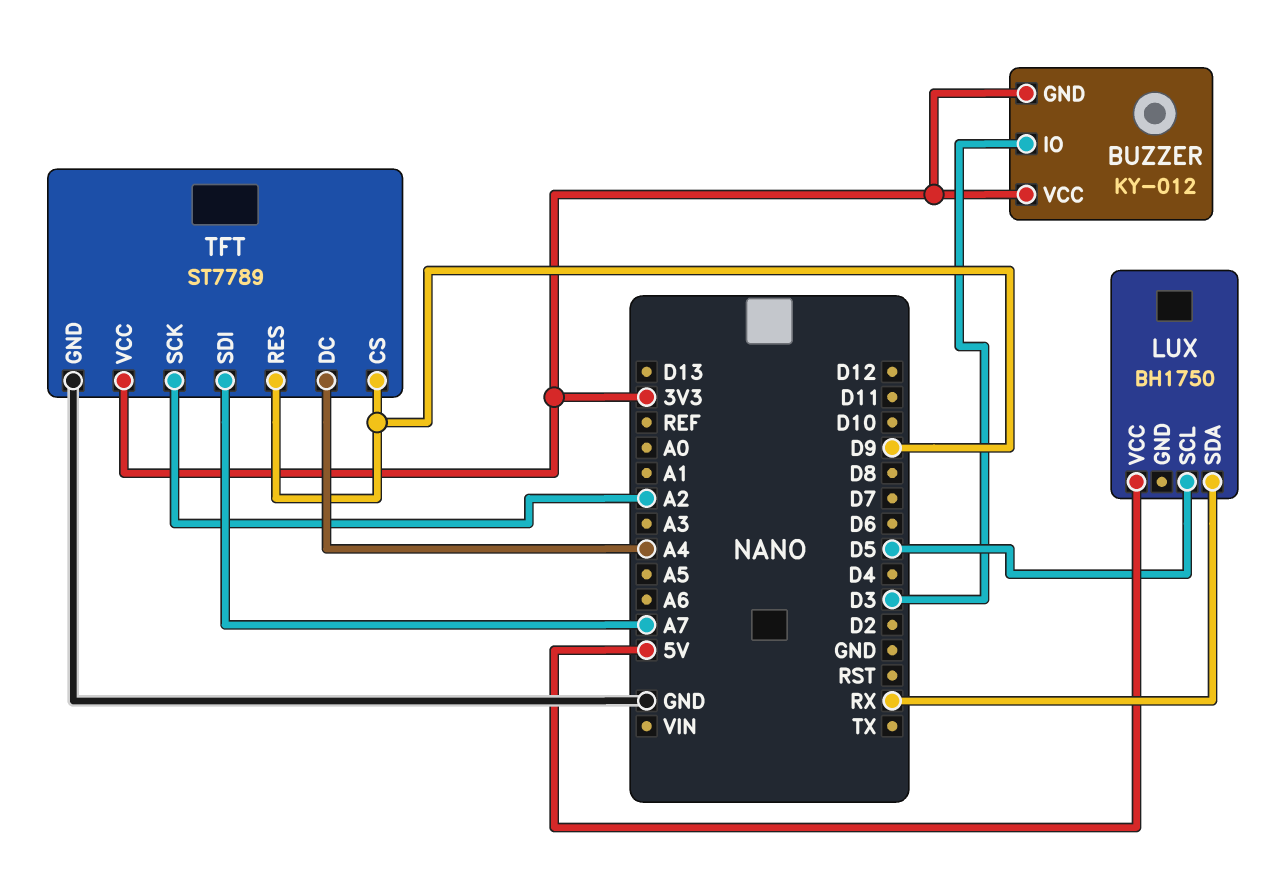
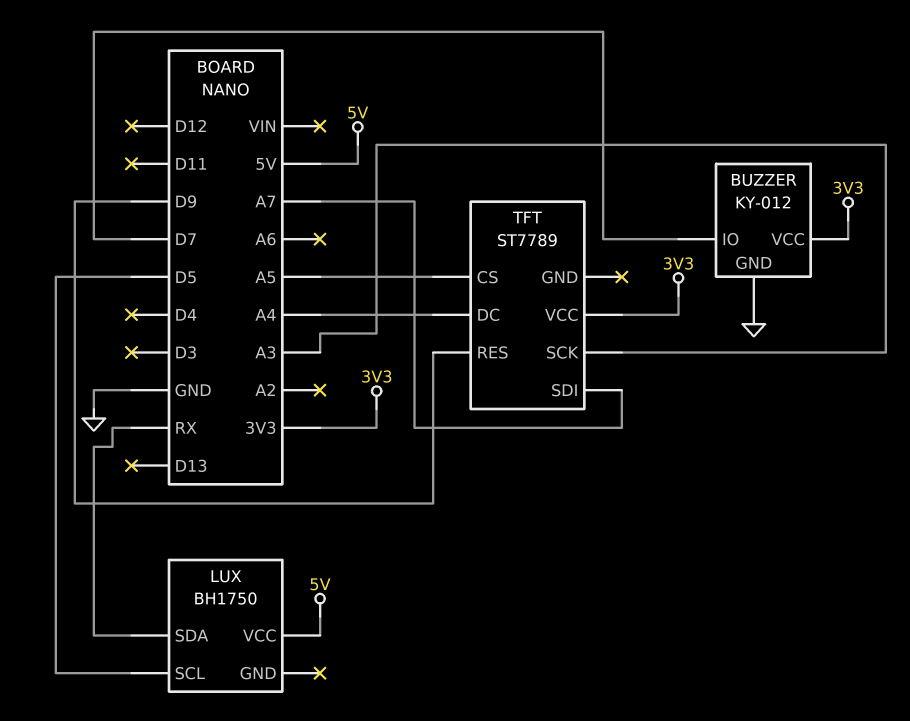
BUZZER pin GND: 3V3 -> GND
BUZZER pin IO: D3 -> D7
TFT pin CS: D9 -> A5
TFT pin GND: GND -> none
TFT pin SCK: A2 -> A3

